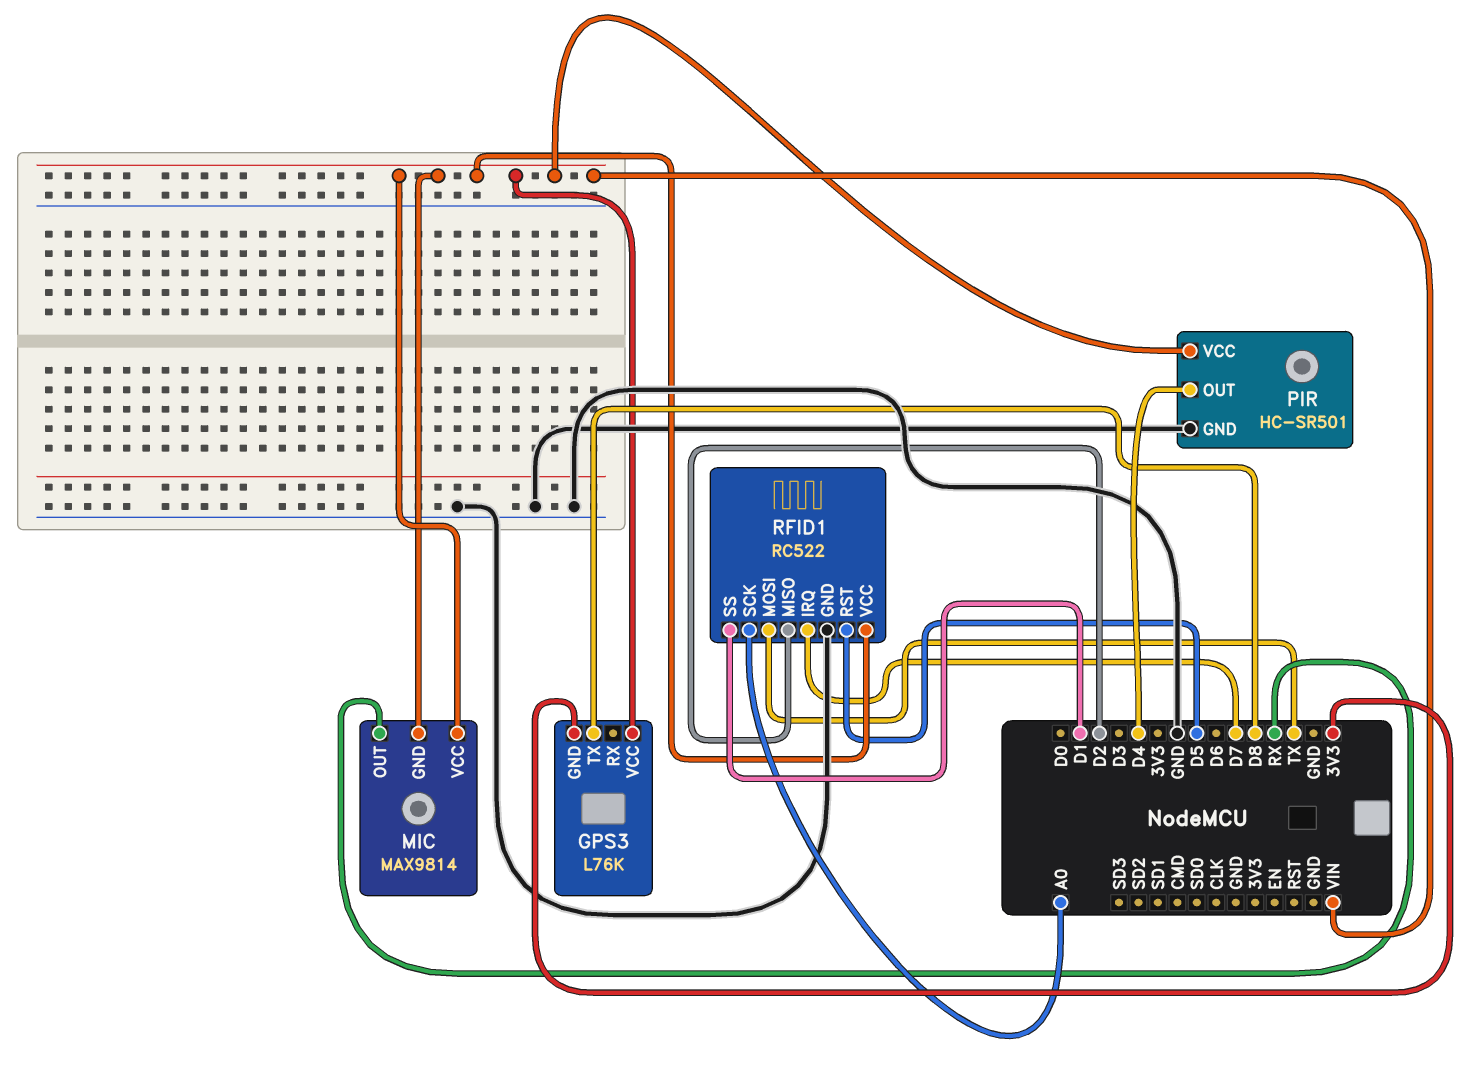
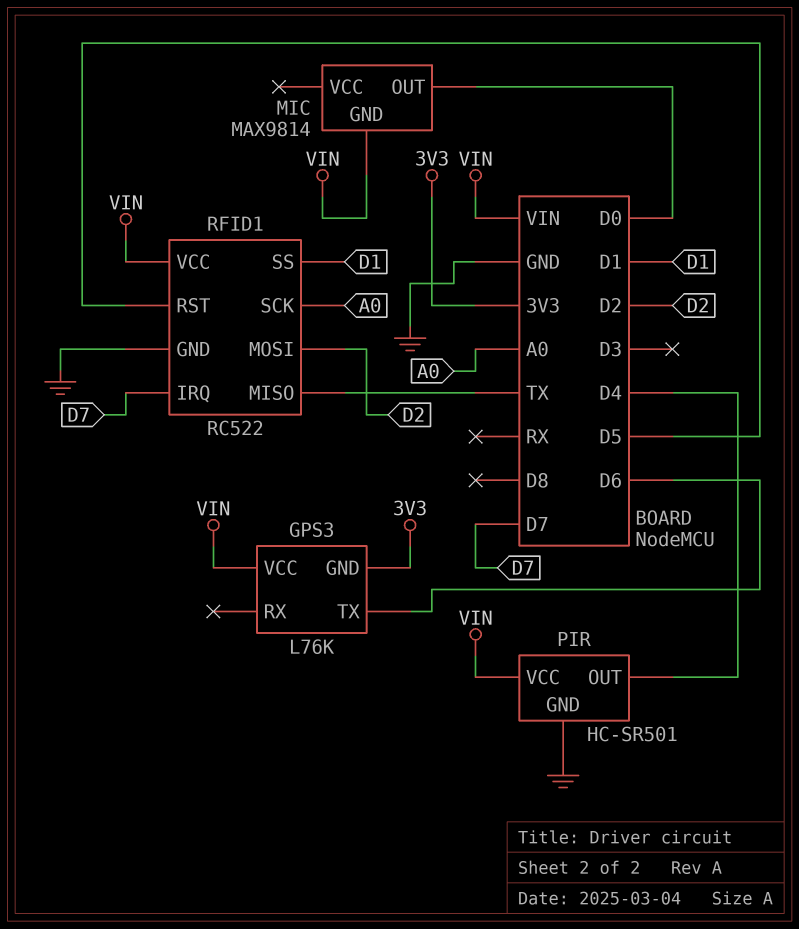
GPS3 pin TX: D8 -> D6
MIC pin OUT: RX -> D0
MIC pin VCC: VIN -> none
RFID1 pin MISO: D2 -> TX
RFID1 pin MOSI: TX -> D2

